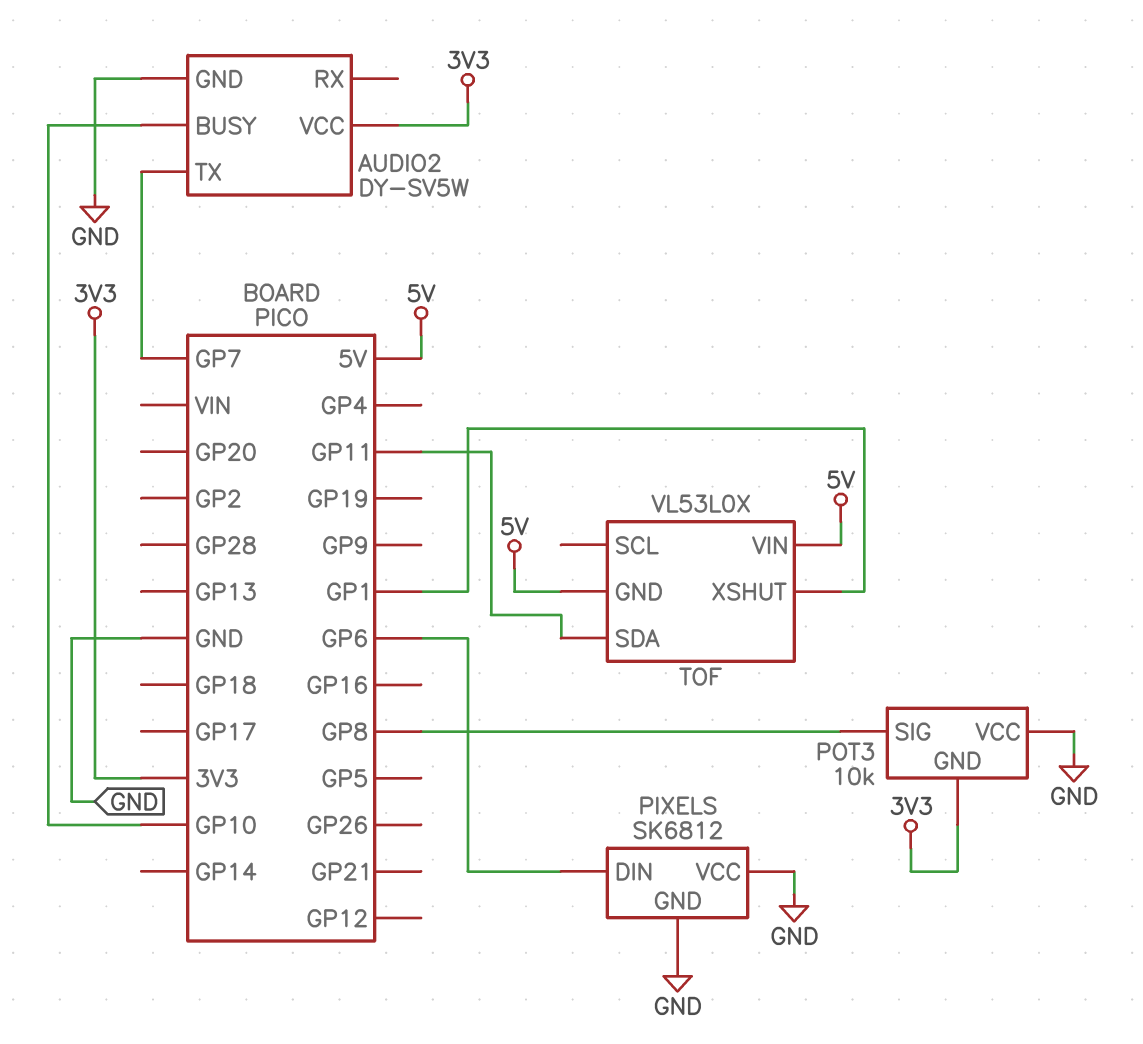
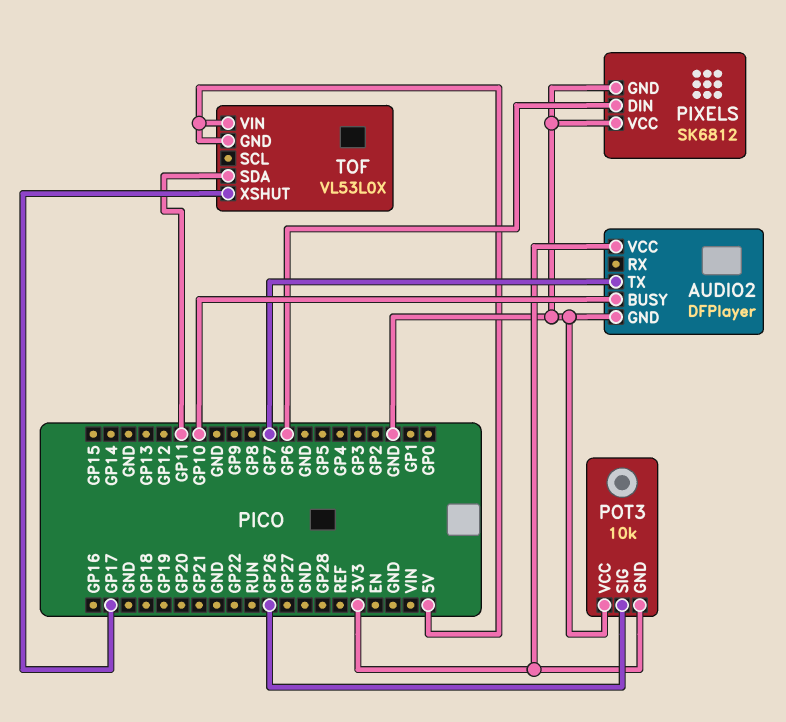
AUDIO2: DY-SV5W -> DFPlayer
POT3 pin SIG: GP8 -> GP26
TOF pin XSHUT: GP1 -> GP17

